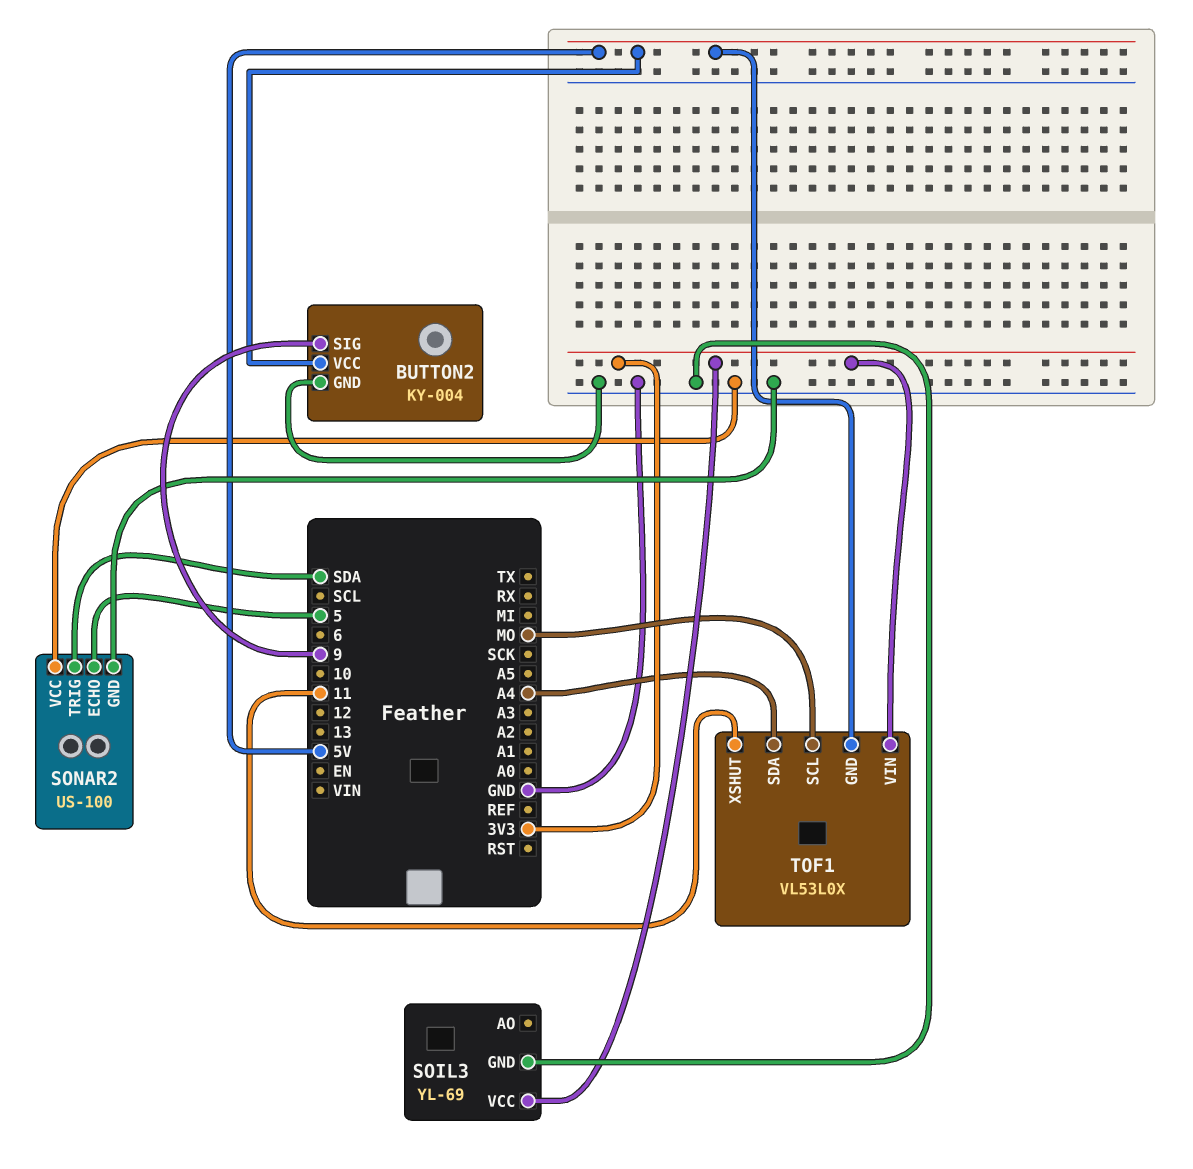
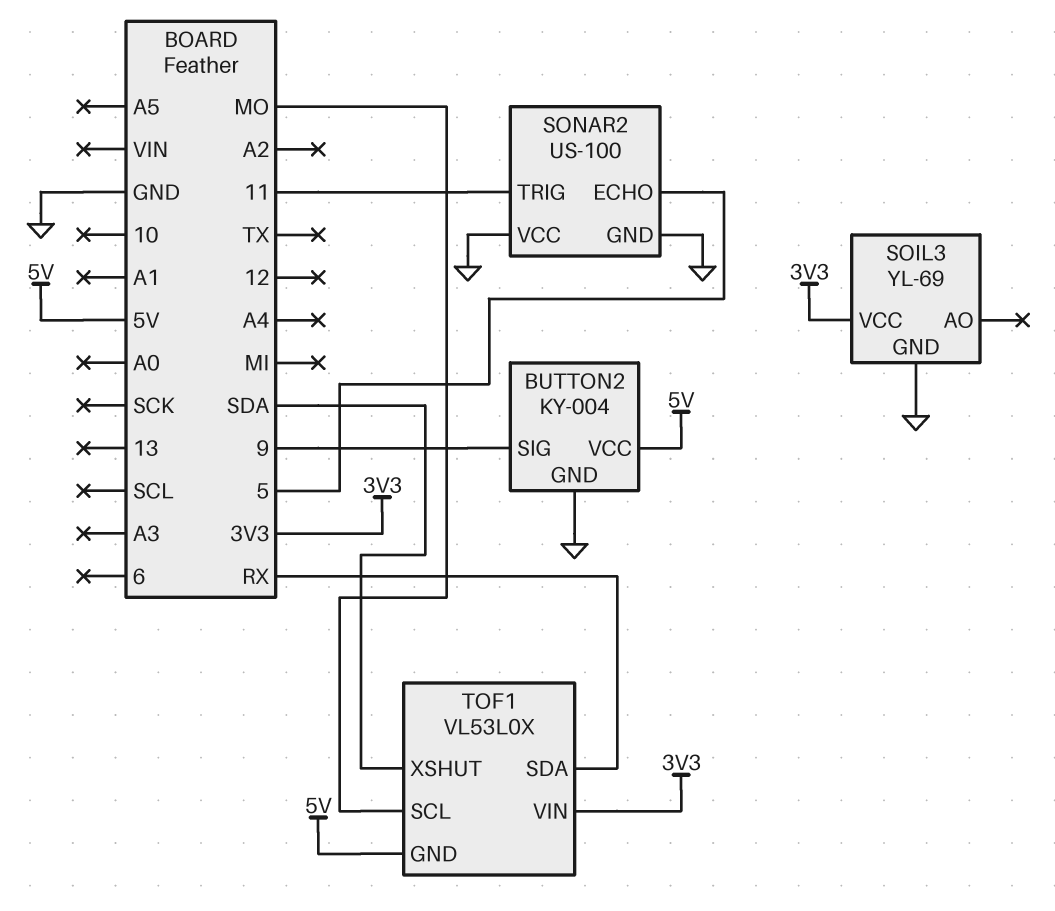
SONAR2 pin TRIG: SDA -> 11
TOF1 pin SDA: A4 -> RX
TOF1 pin XSHUT: 11 -> SDA

